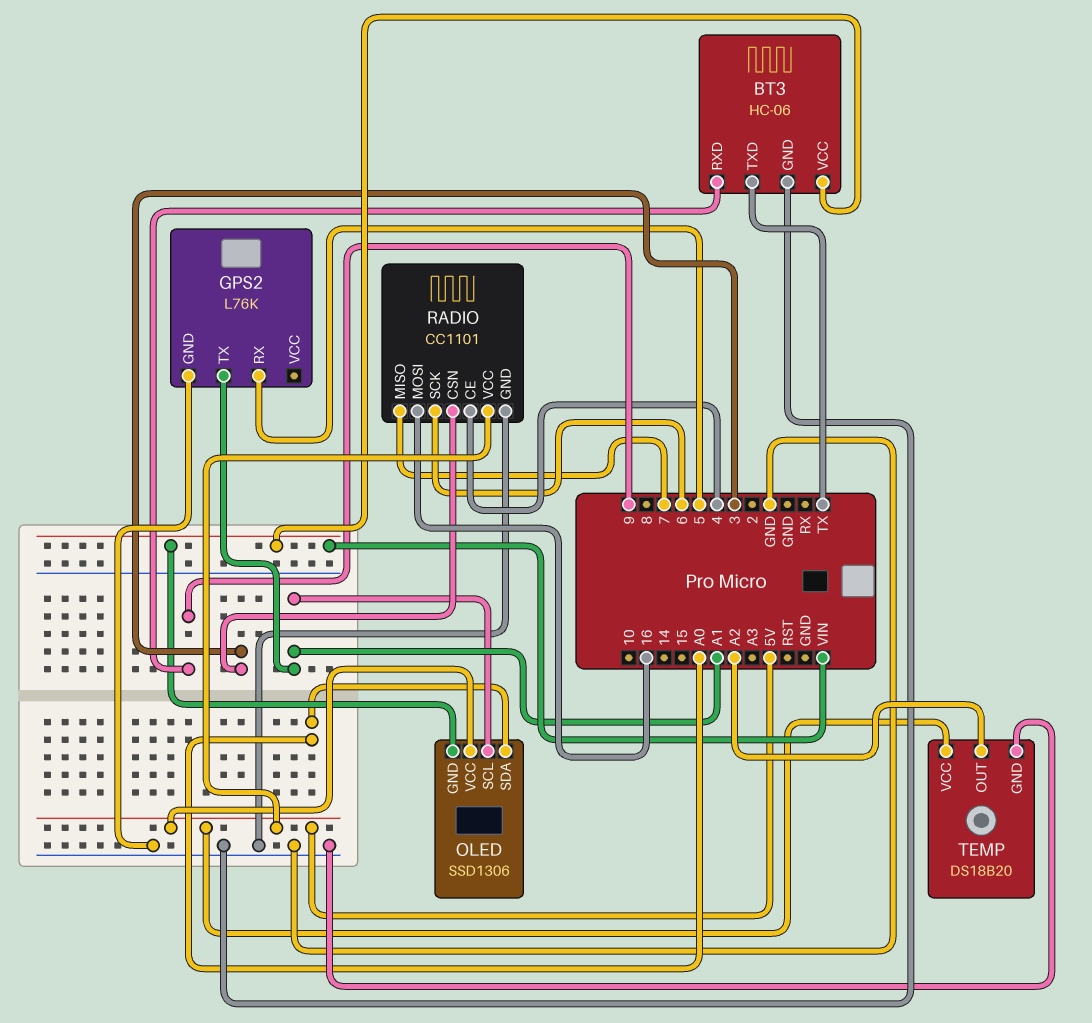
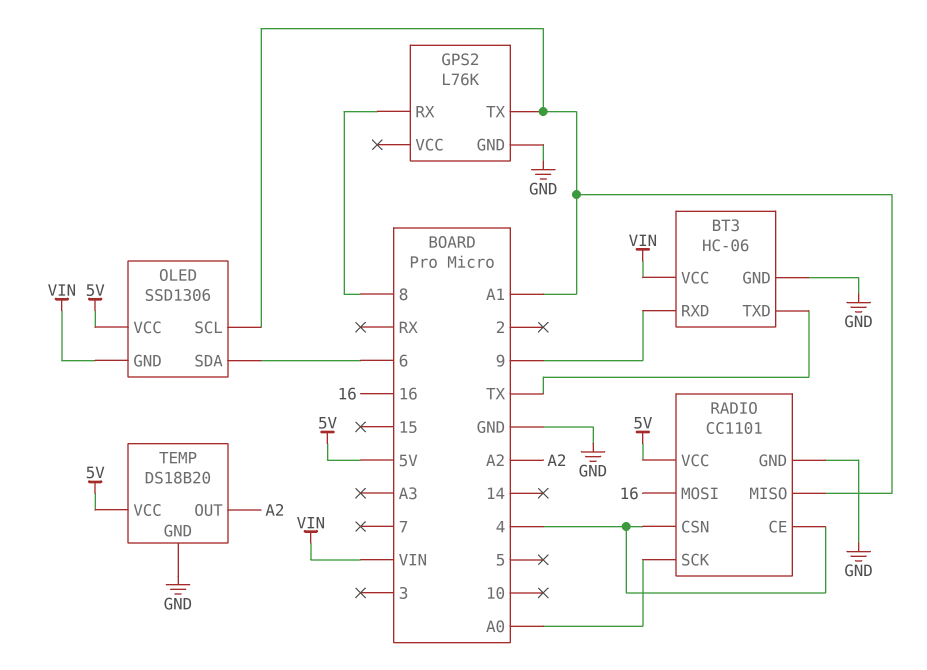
GPS2 pin RX: 5 -> 8
OLED pin SDA: A0 -> 6
RADIO pin CSN: 3 -> 4
RADIO pin MISO: 7 -> A1
RADIO pin SCK: 6 -> A0

